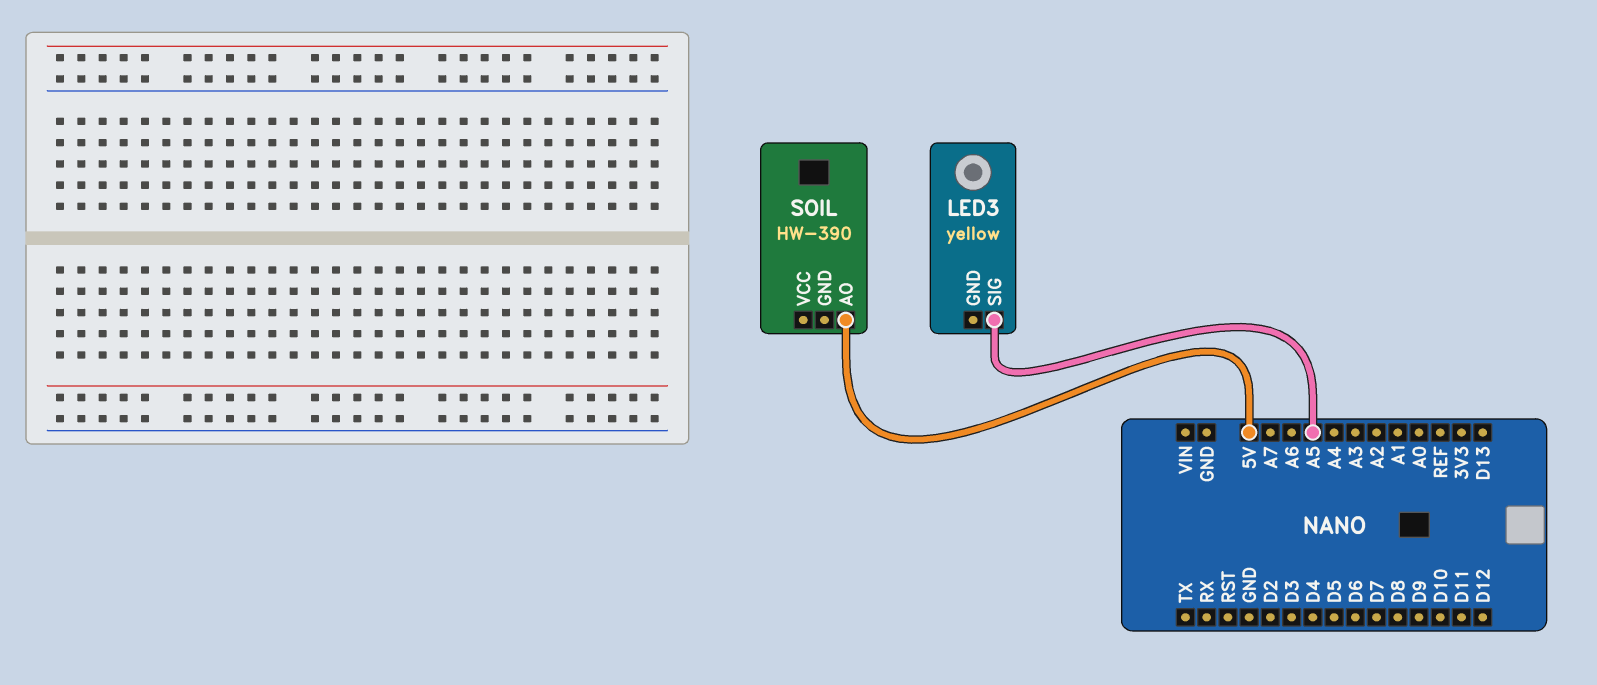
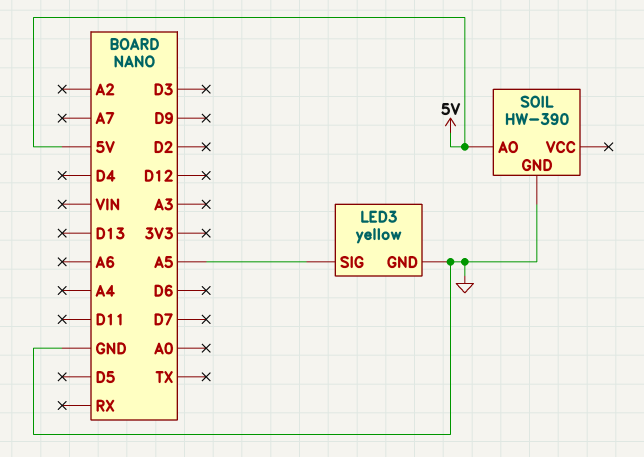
LED3 pin GND: none -> GND
SOIL pin GND: none -> GND

